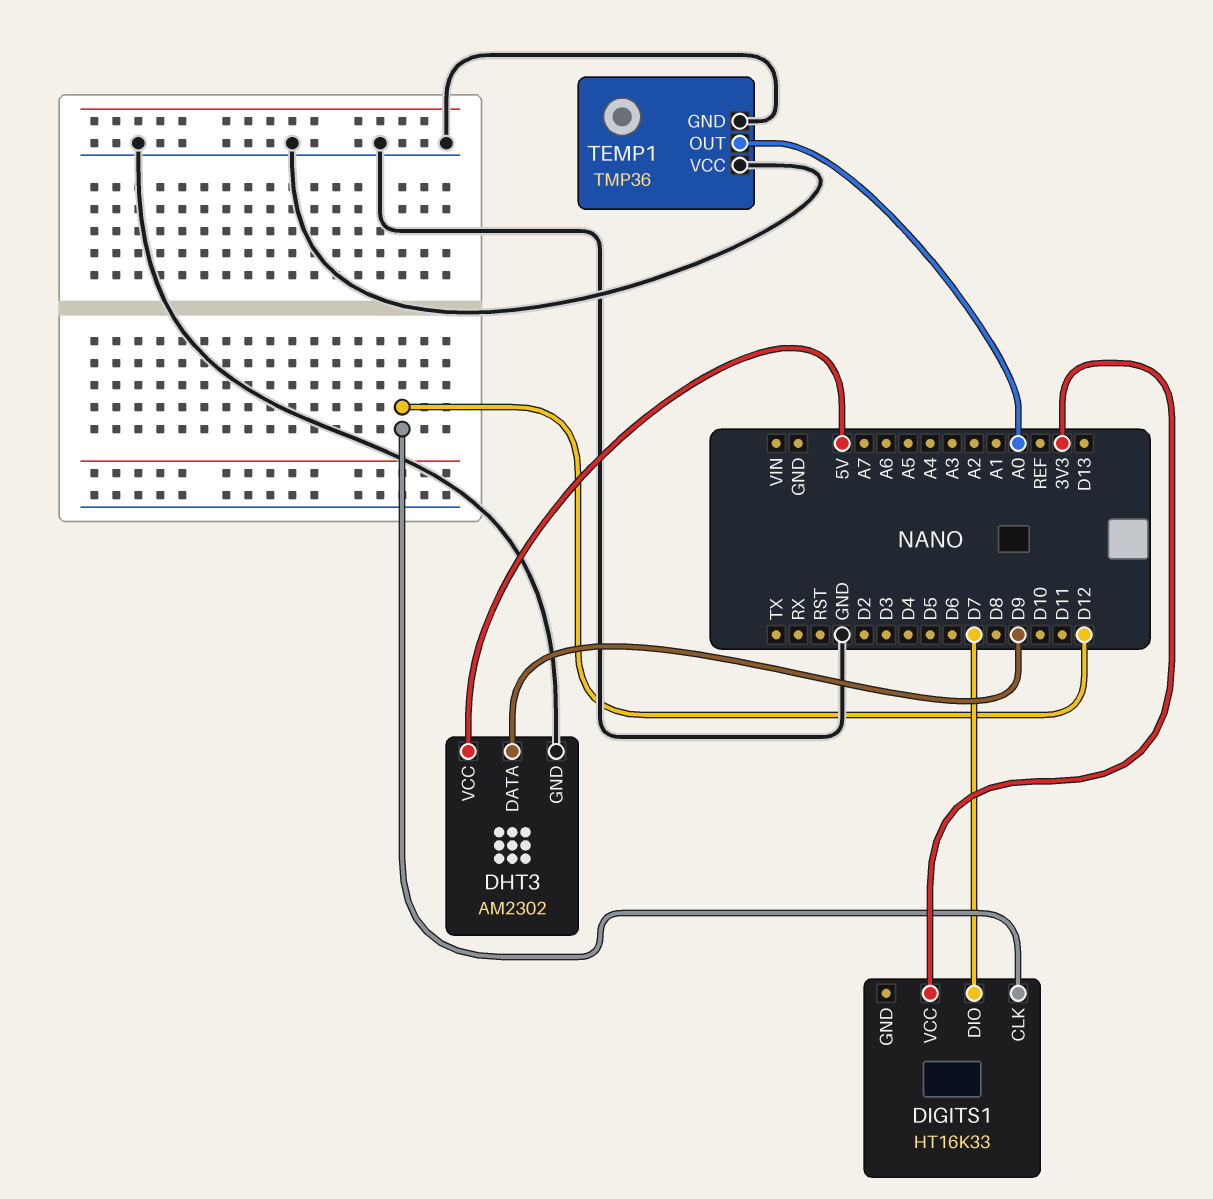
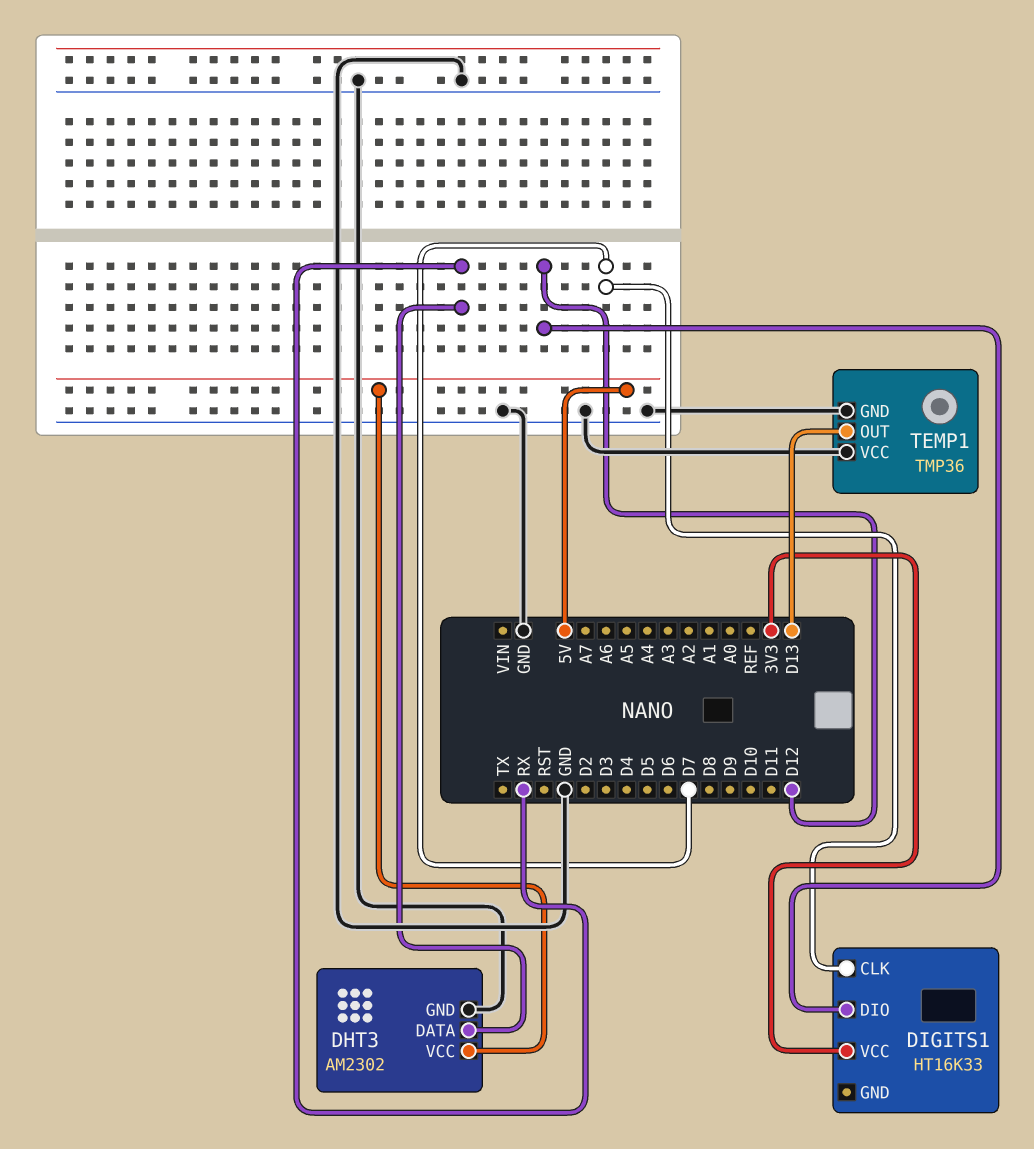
DHT3 pin DATA: D9 -> RX
DIGITS1 pin CLK: D12 -> D7
DIGITS1 pin DIO: D7 -> D12
TEMP1 pin OUT: A0 -> D13

